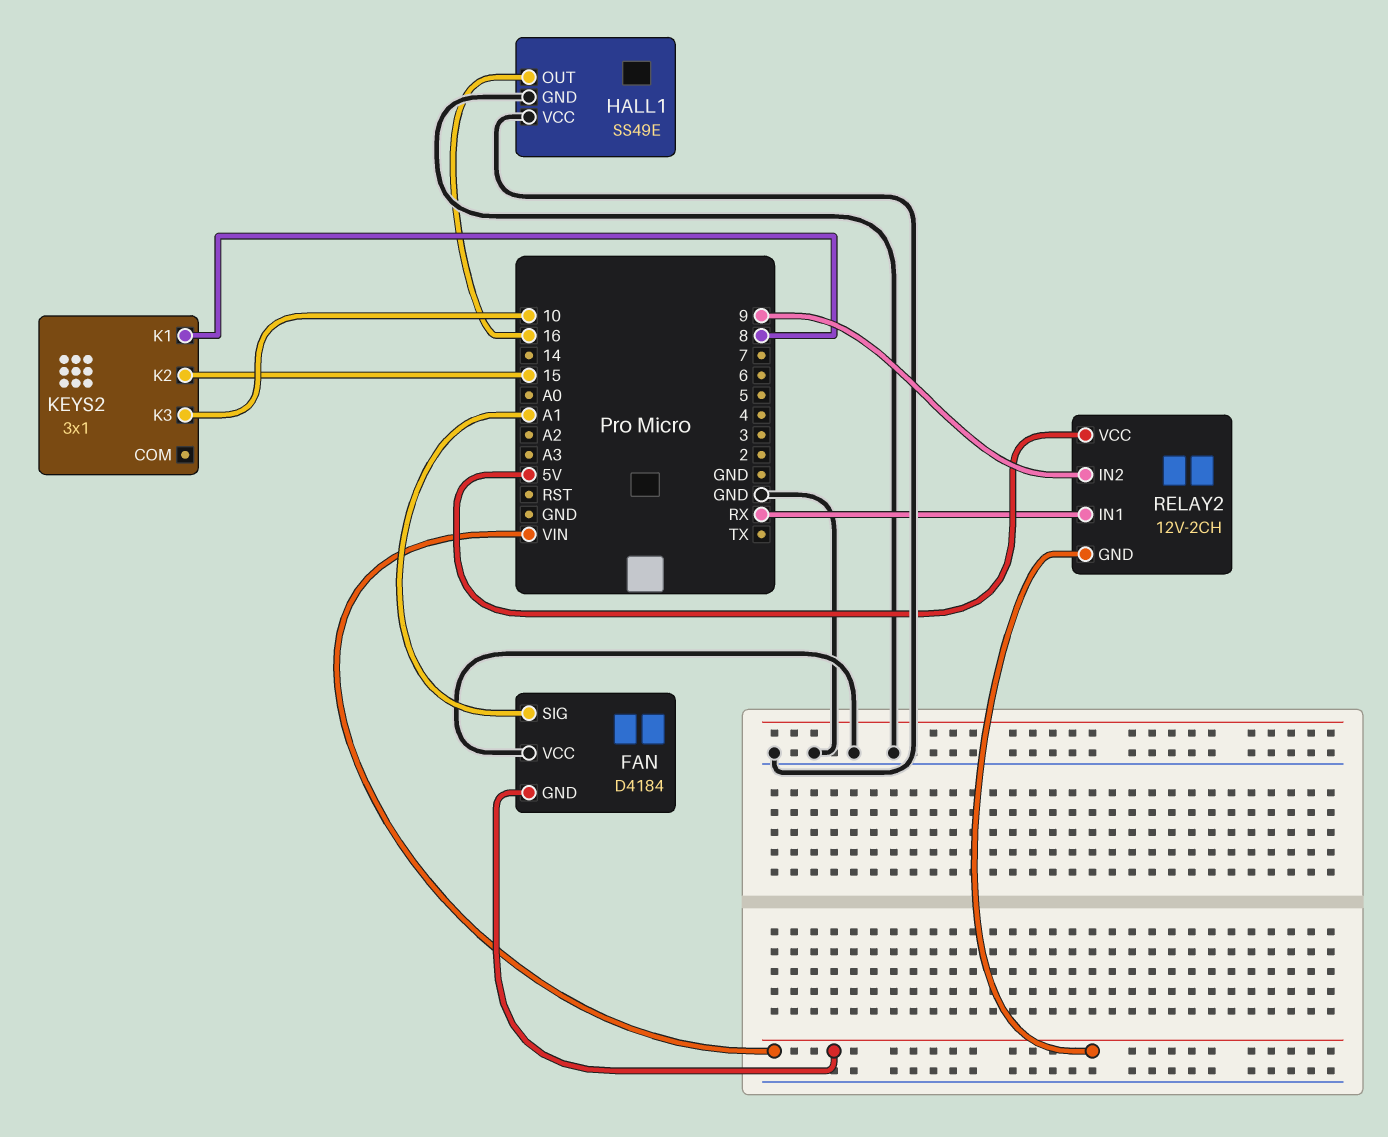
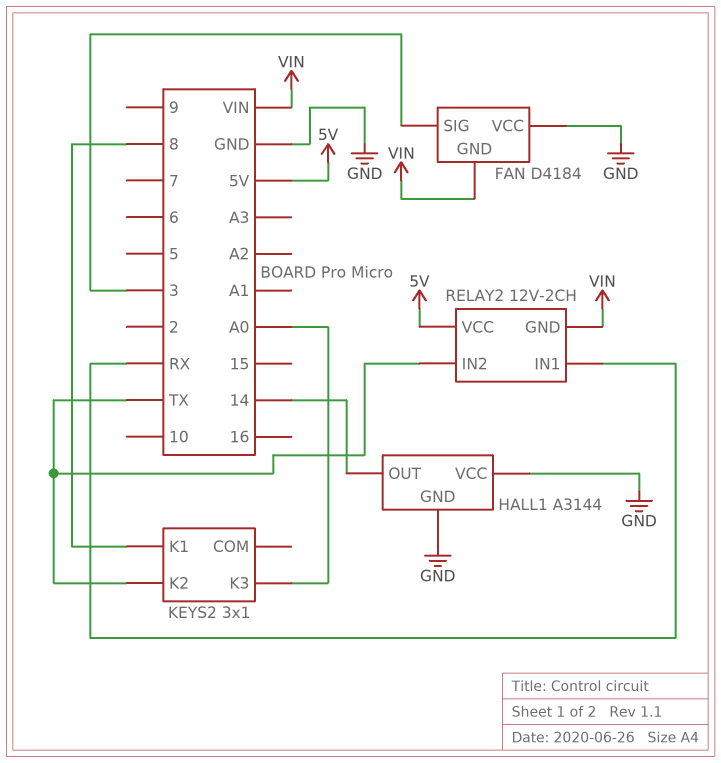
FAN pin SIG: A1 -> 3
HALL1: SS49E -> A3144
HALL1 pin OUT: 16 -> 14
KEYS2 pin K2: 15 -> TX
KEYS2 pin K3: 10 -> A0
RELAY2 pin IN2: 9 -> TX

